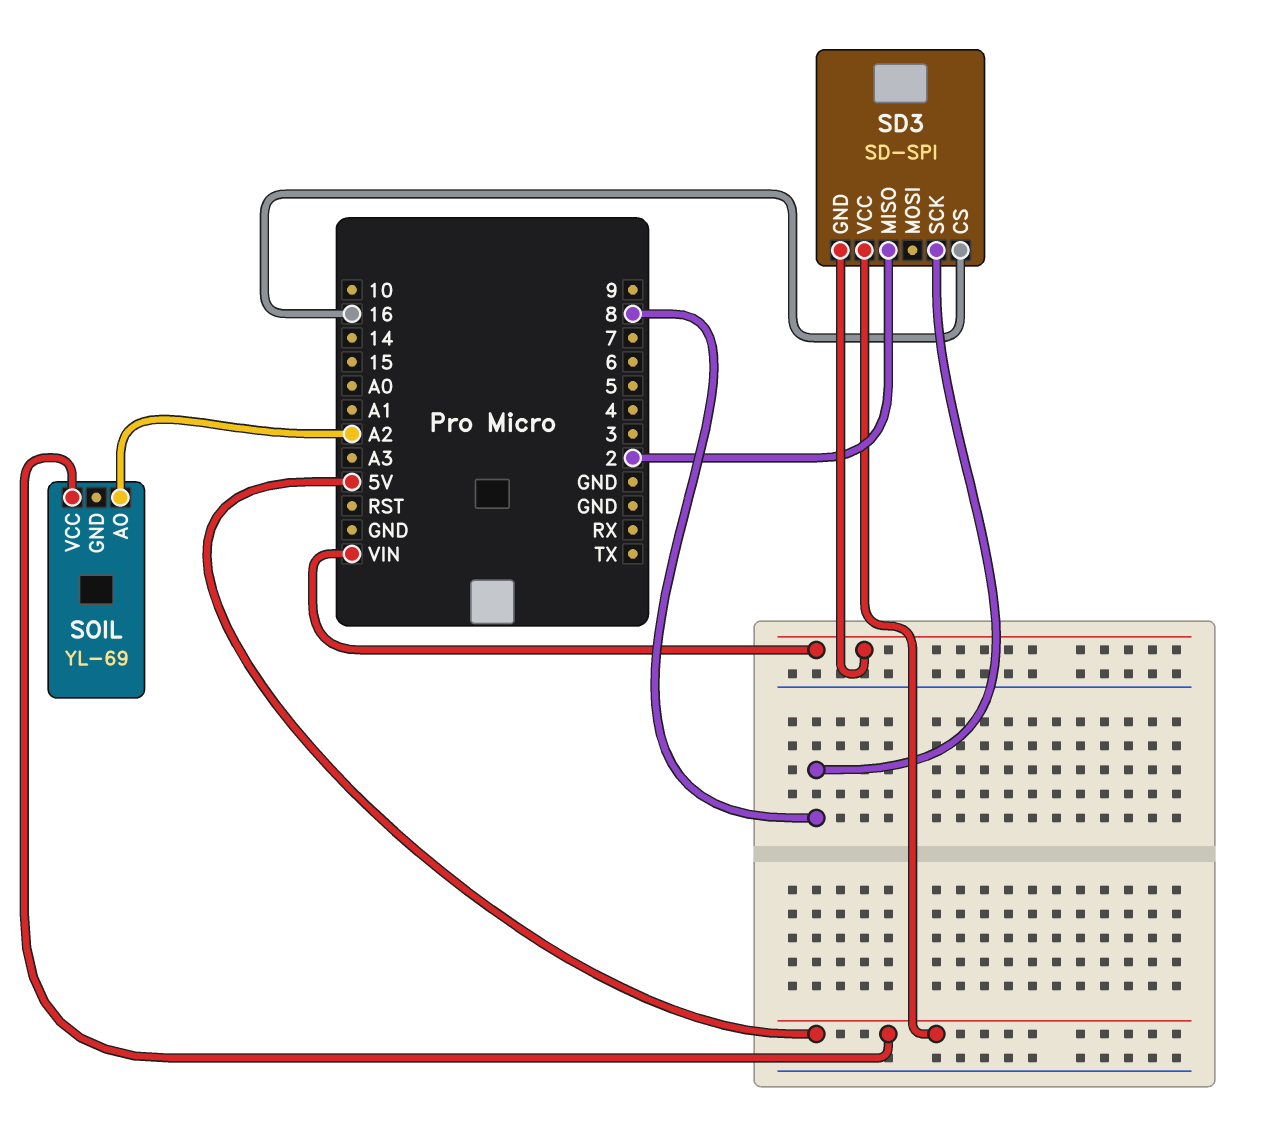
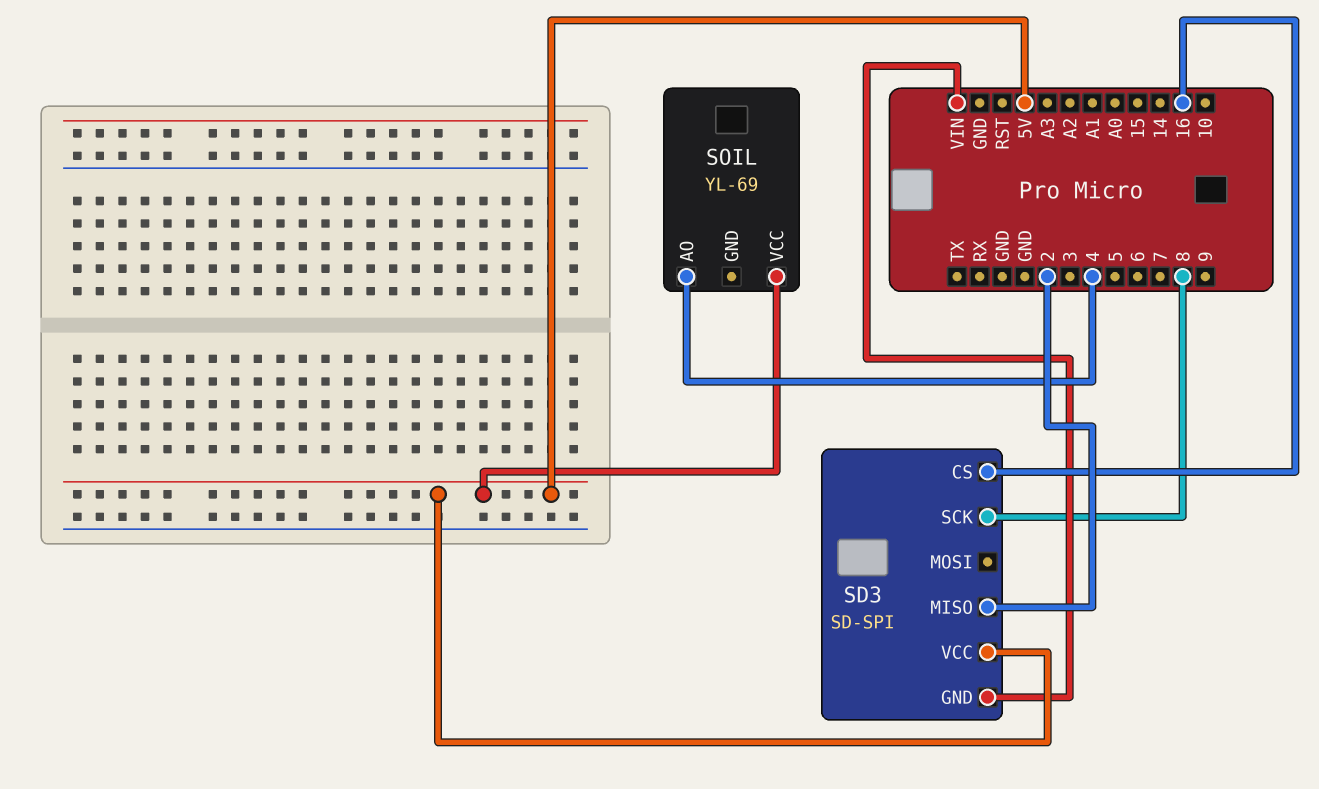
SOIL pin AO: A2 -> 4

